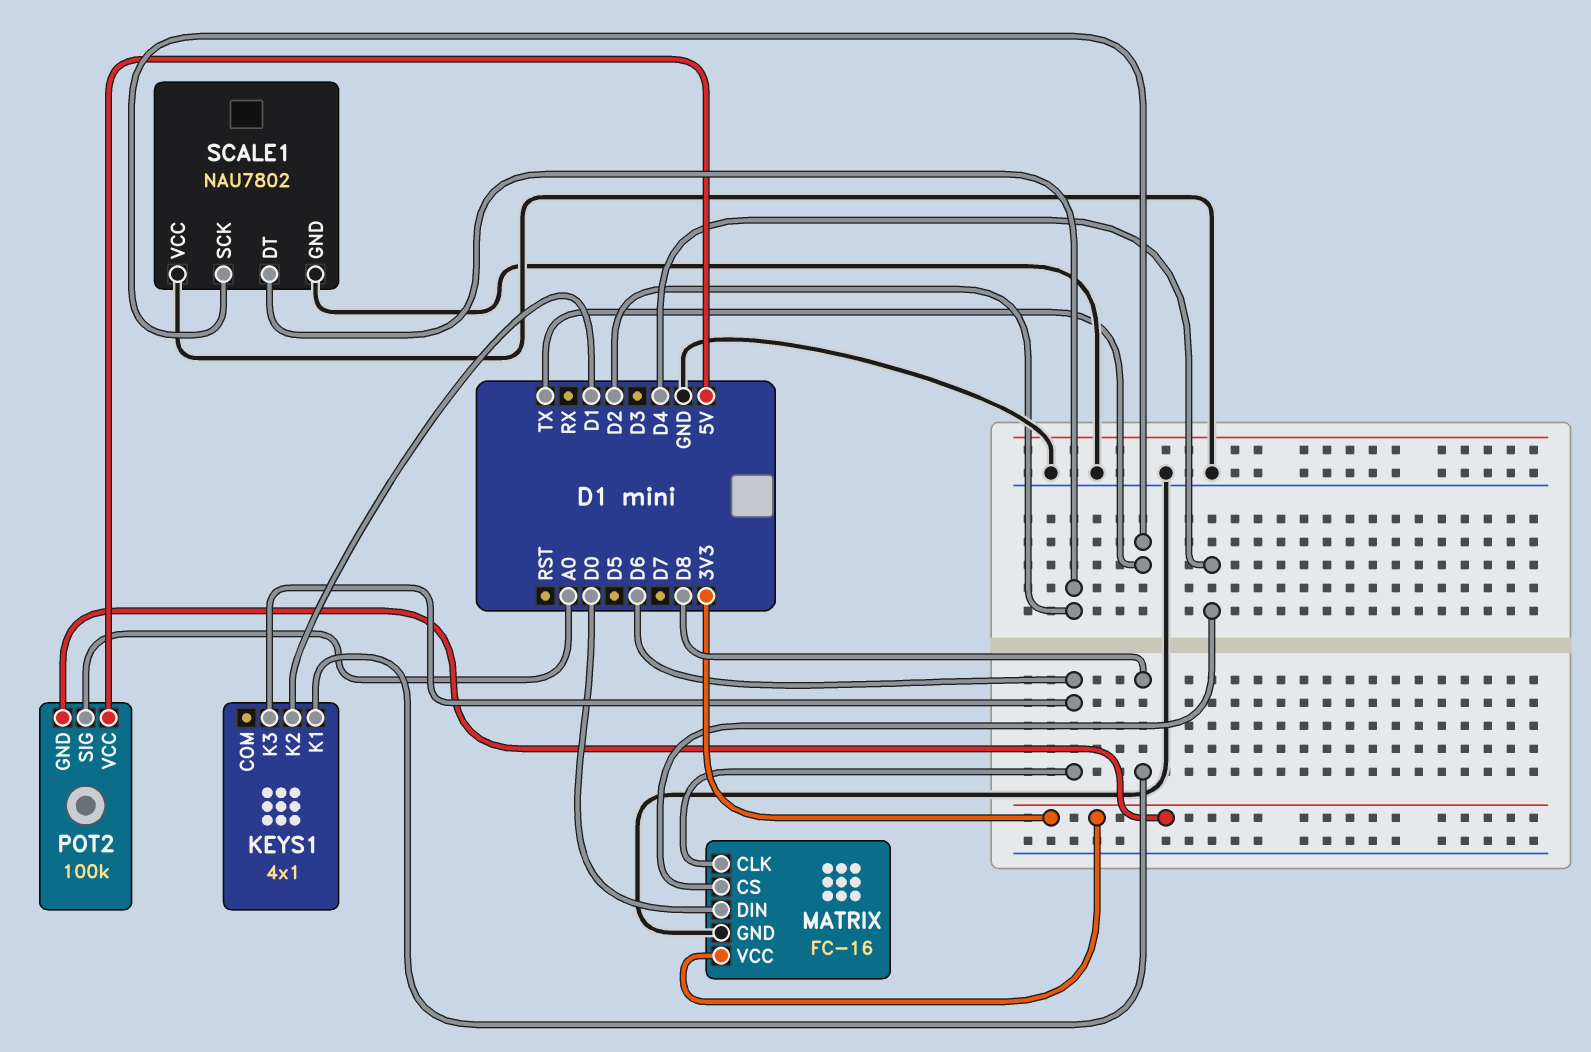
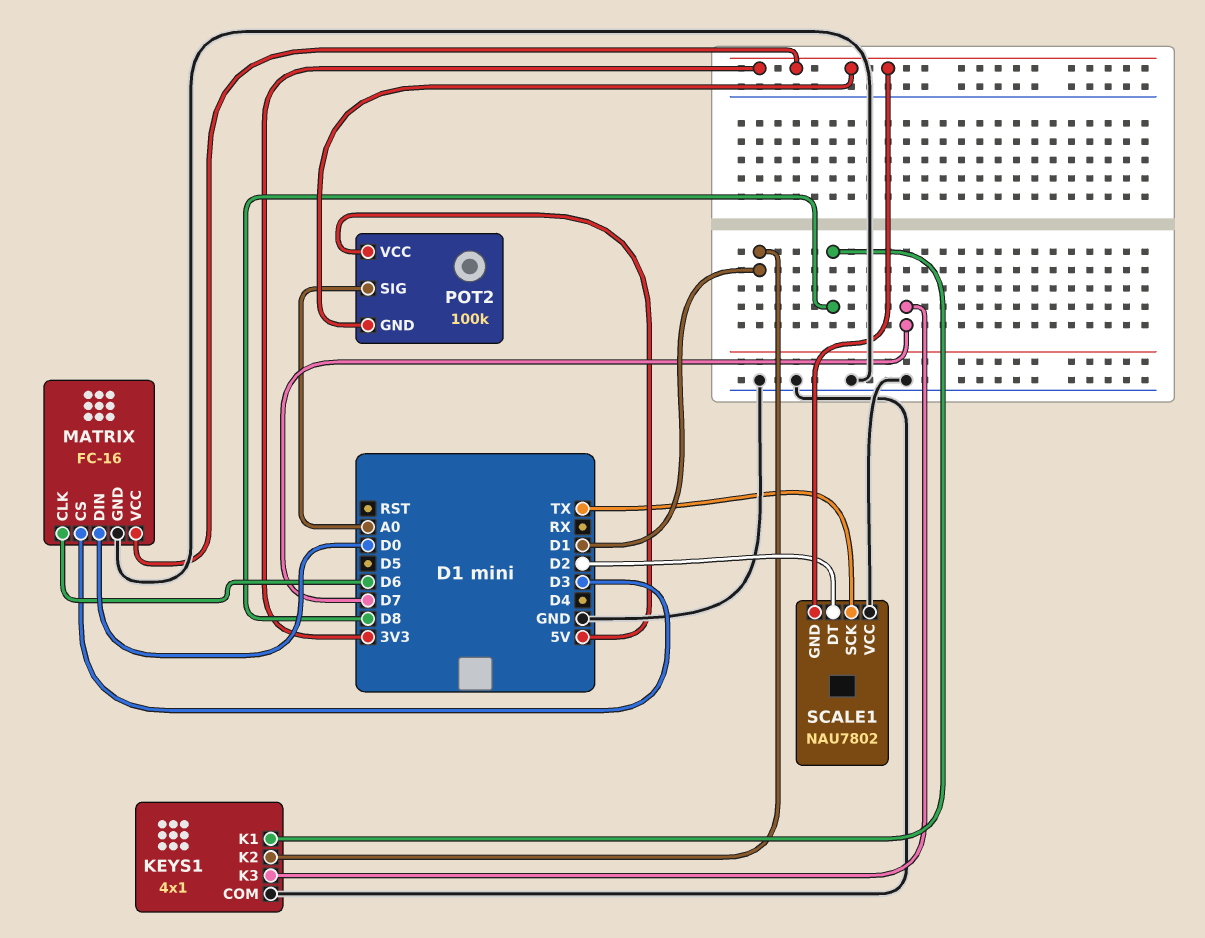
KEYS1 pin COM: none -> GND
KEYS1 pin K3: D6 -> D7
MATRIX pin CS: D4 -> D3
SCALE1 pin GND: GND -> 3V3

